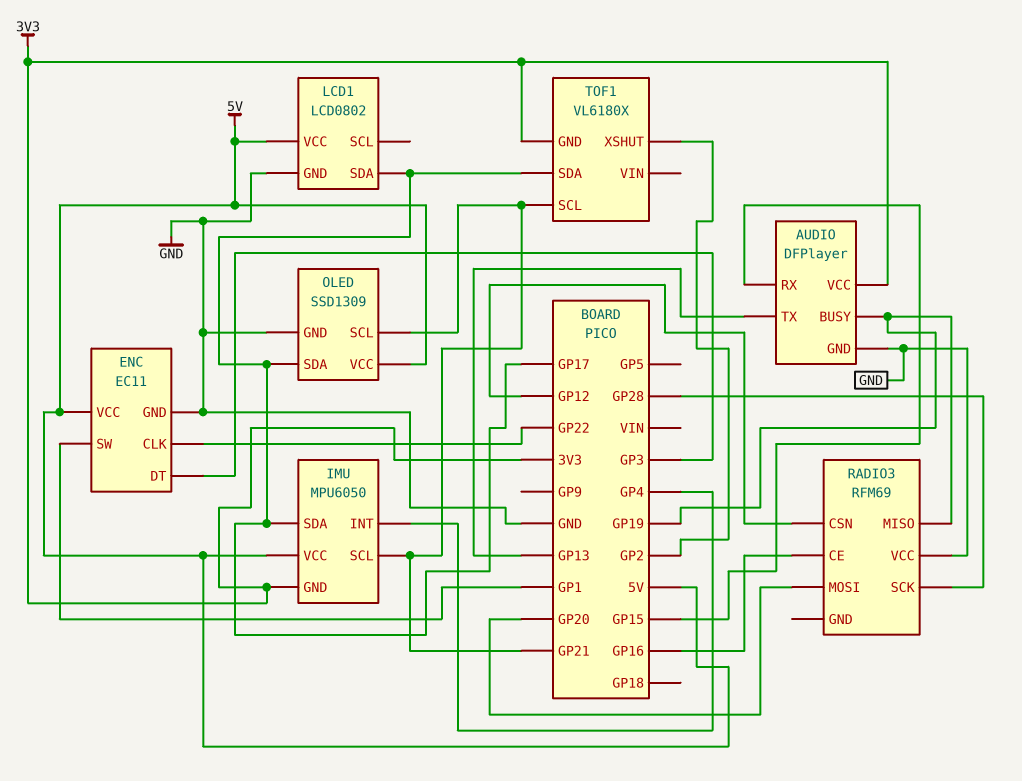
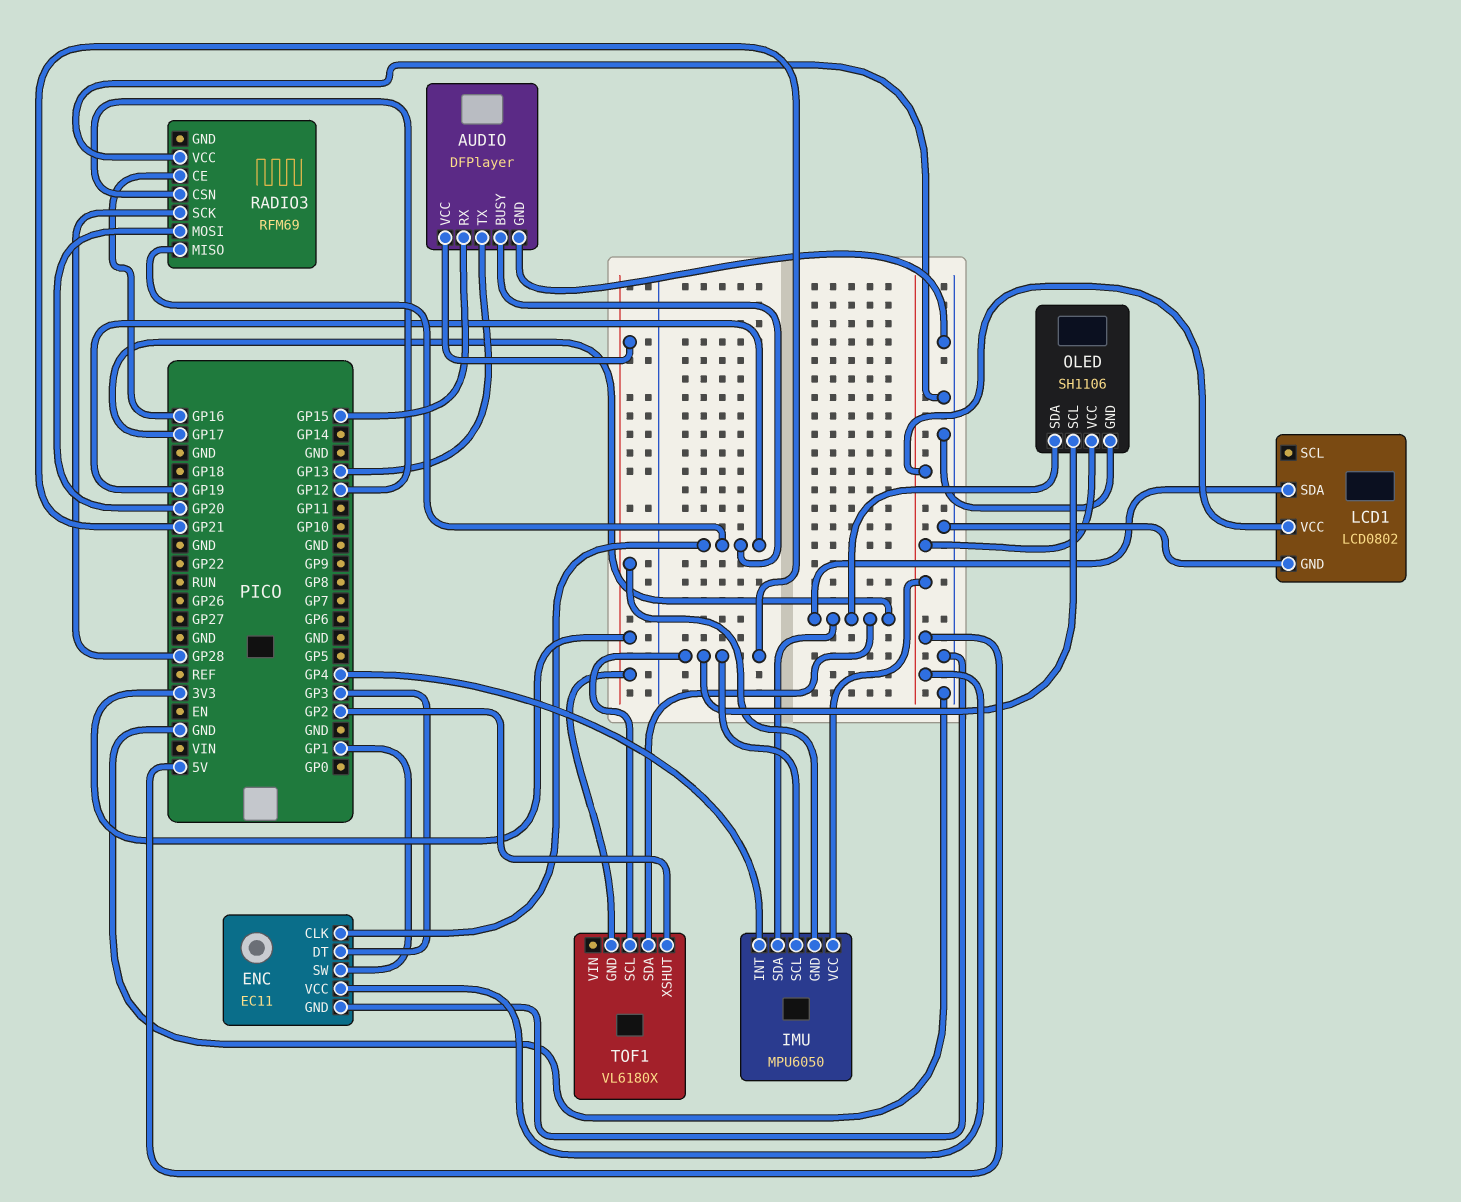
ENC pin CLK: GP22 -> GP19
OLED: SSD1309 -> SH1106

